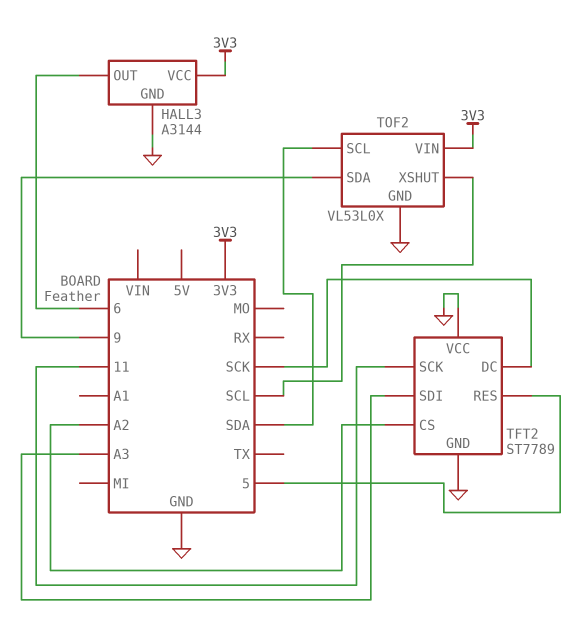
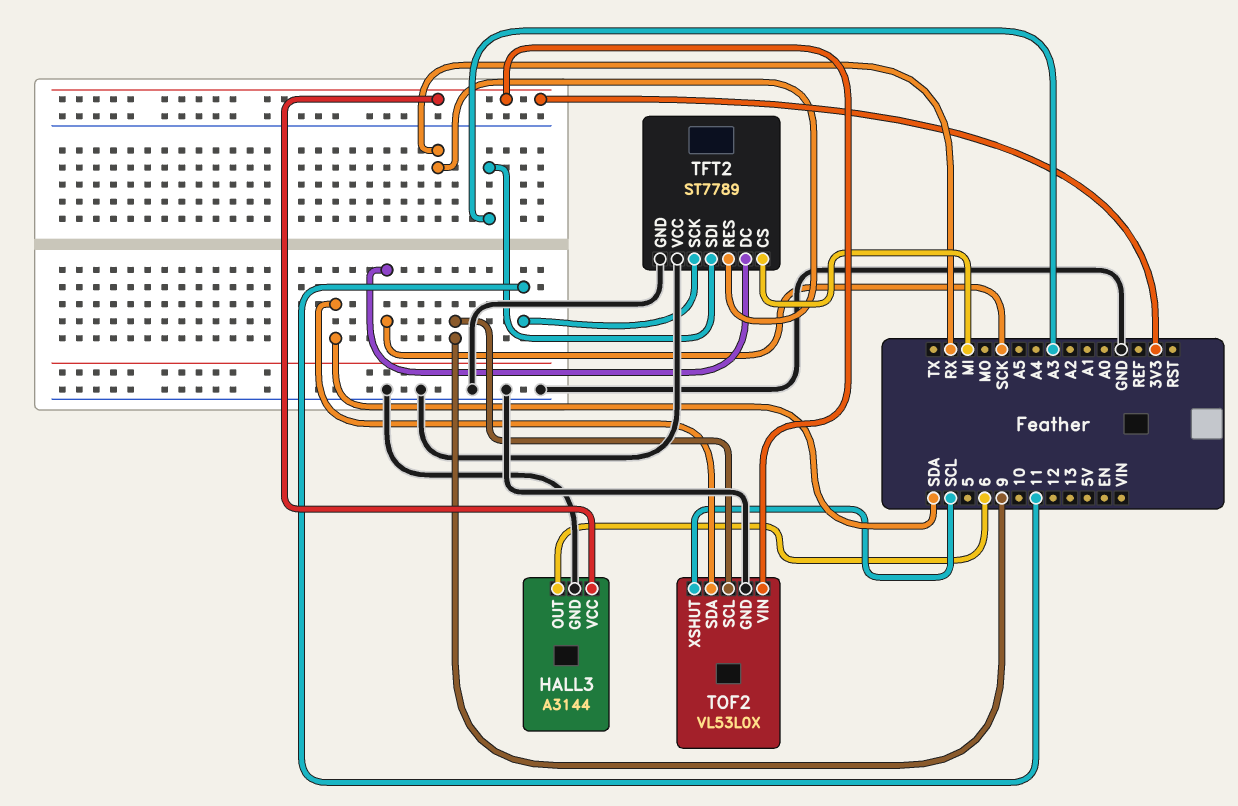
TFT2 pin CS: A2 -> MI
TFT2 pin RES: 5 -> RX
TOF2 pin SCL: SDA -> 9
TOF2 pin SDA: 9 -> SDA

